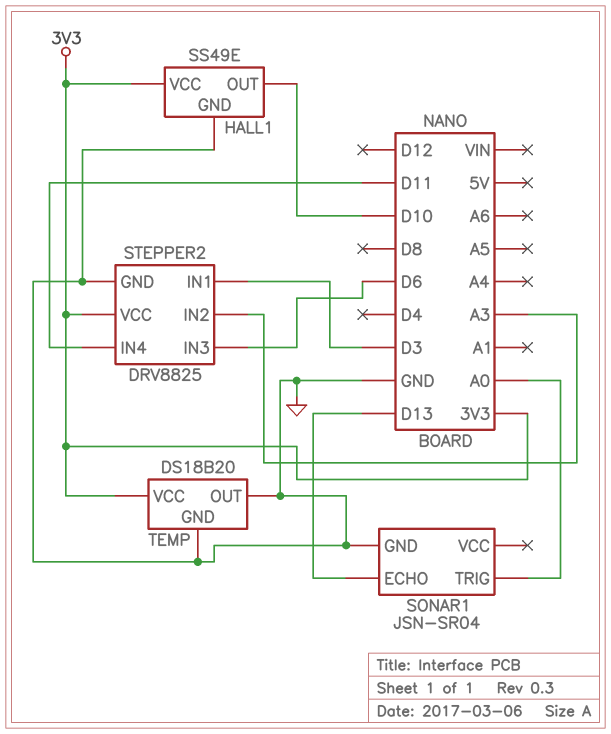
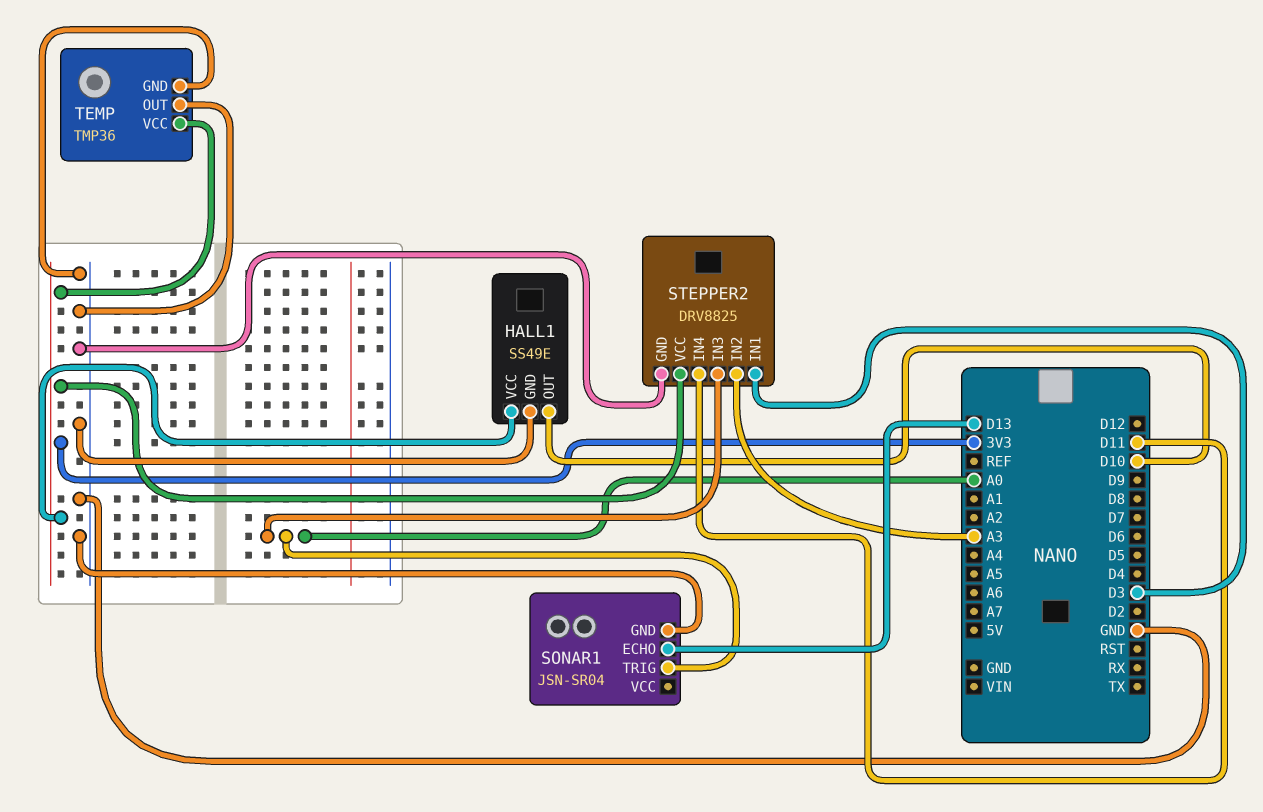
STEPPER2 pin IN3: D6 -> A0
TEMP: DS18B20 -> TMP36

